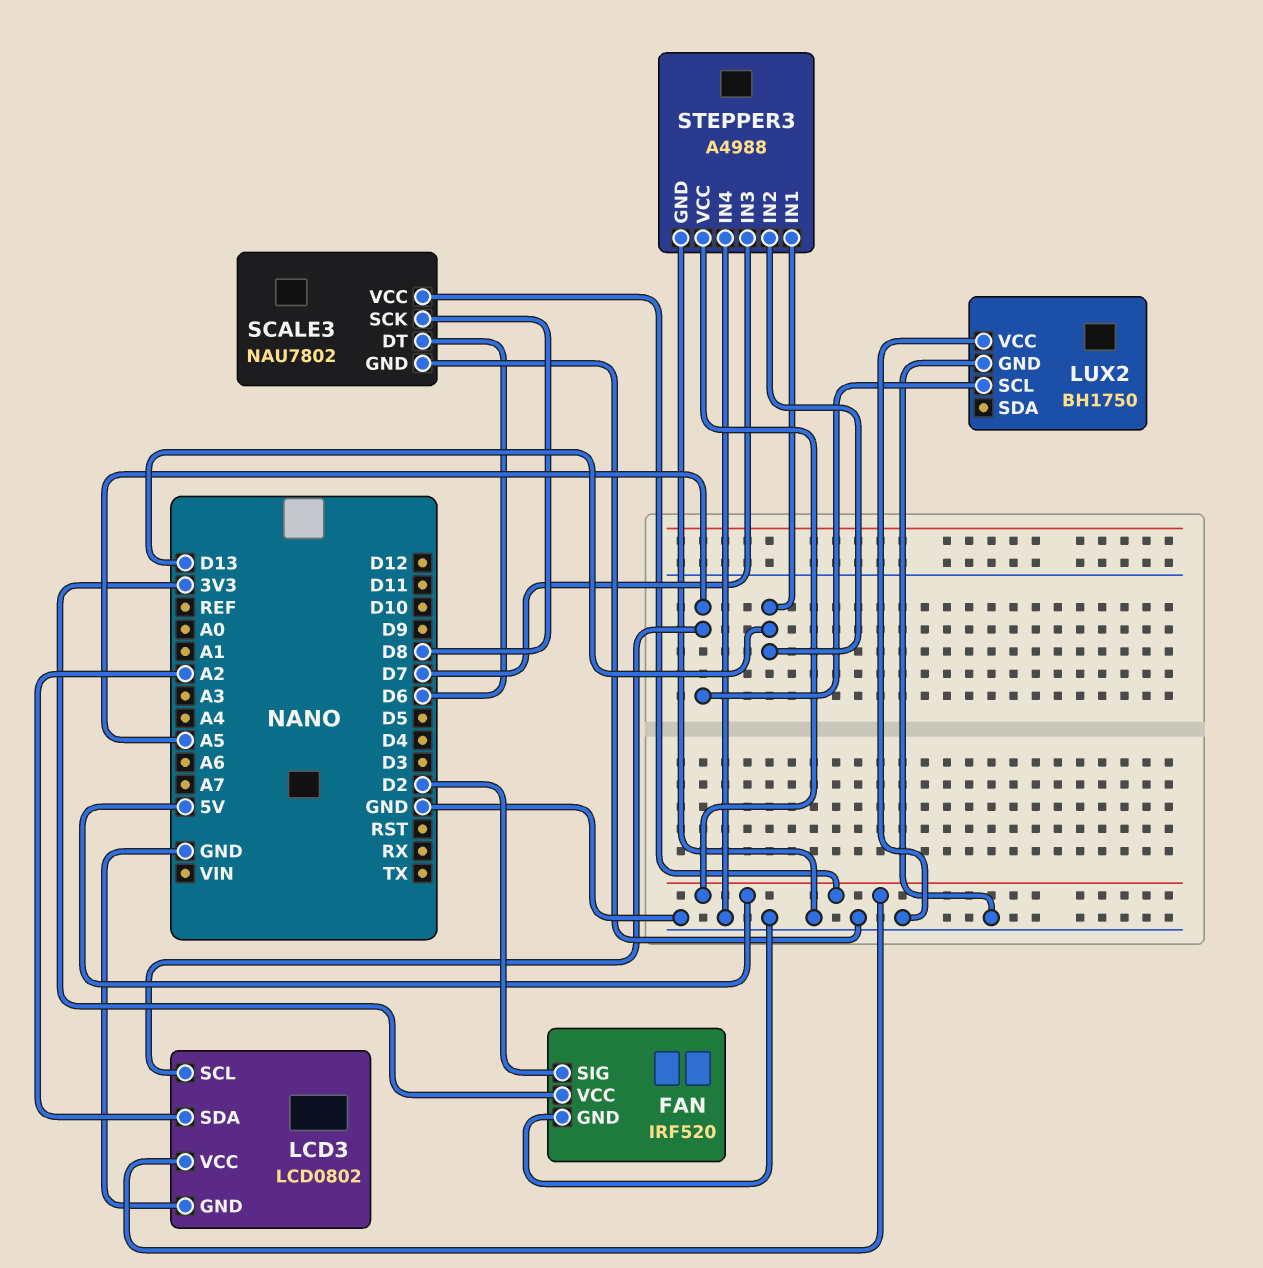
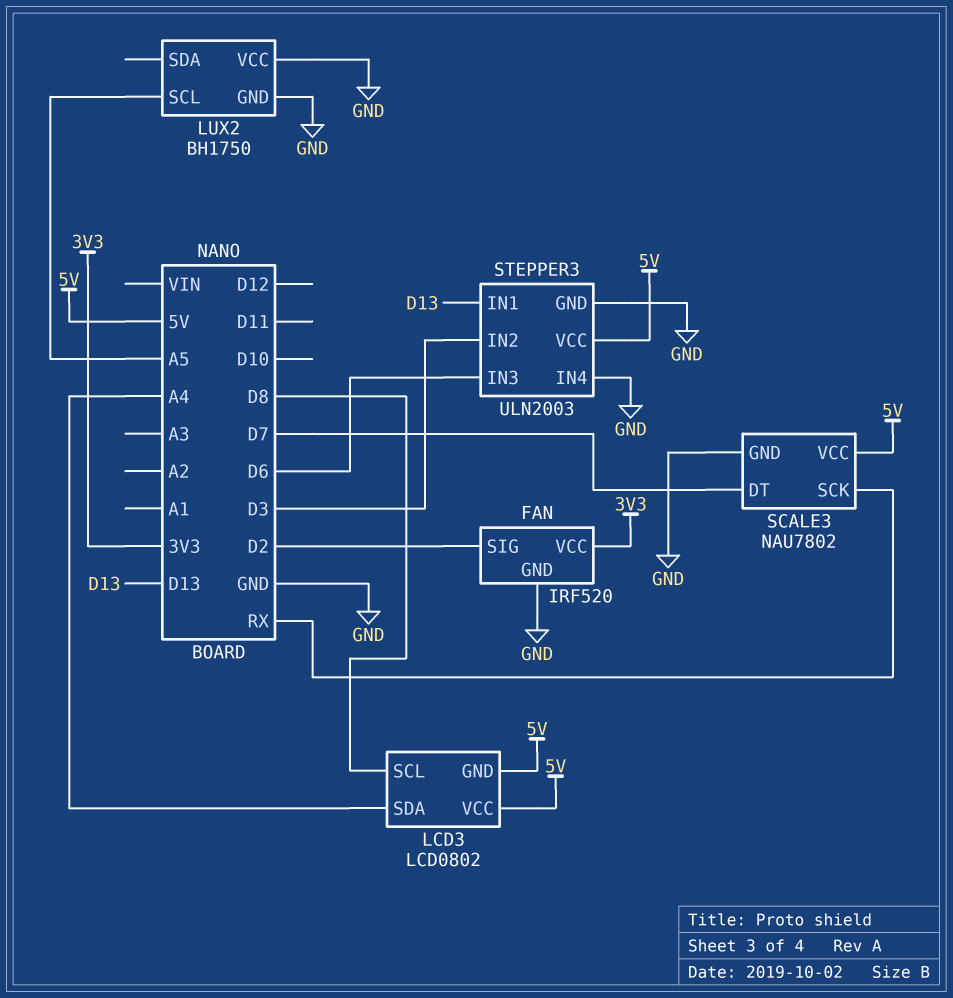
LCD3 pin GND: GND -> 5V
LCD3 pin SCL: A5 -> D8
LCD3 pin SDA: A2 -> A4
SCALE3 pin DT: D6 -> D7
SCALE3 pin SCK: D8 -> RX
STEPPER3: A4988 -> ULN2003
STEPPER3 pin IN2: D13 -> D3
STEPPER3 pin IN3: D7 -> D6

